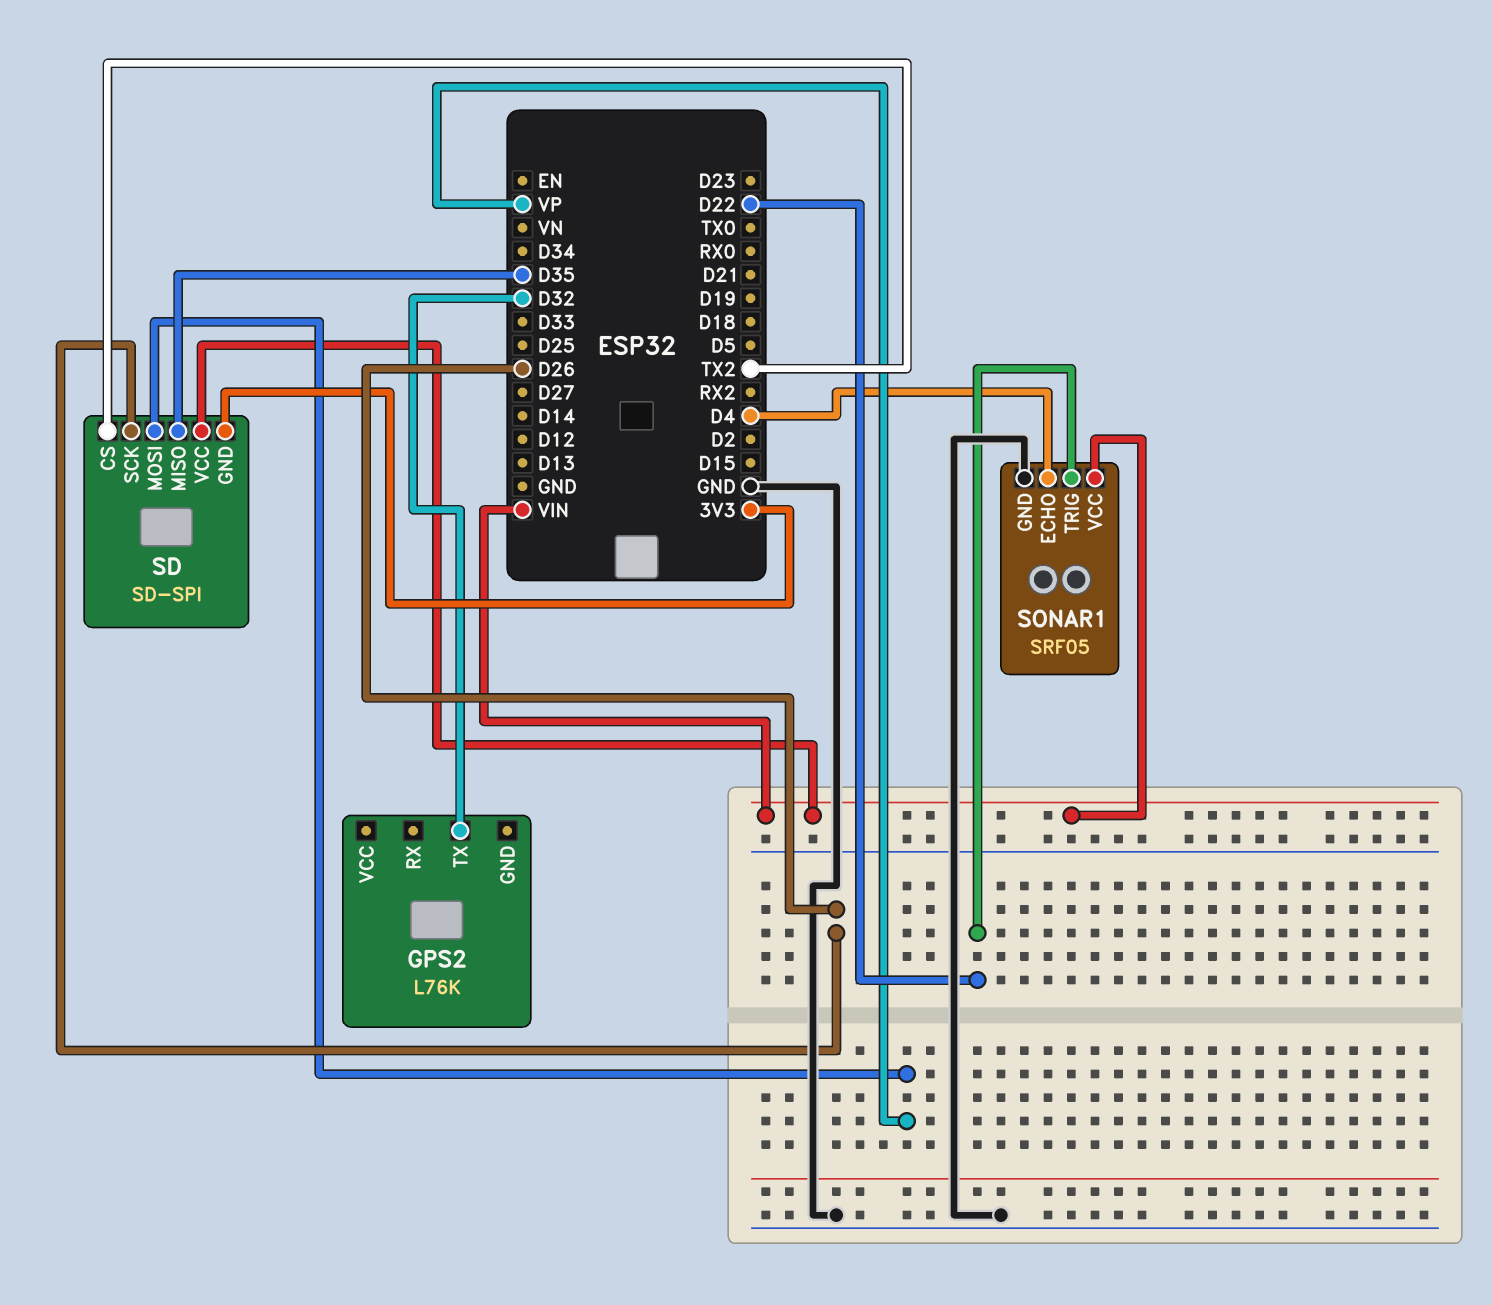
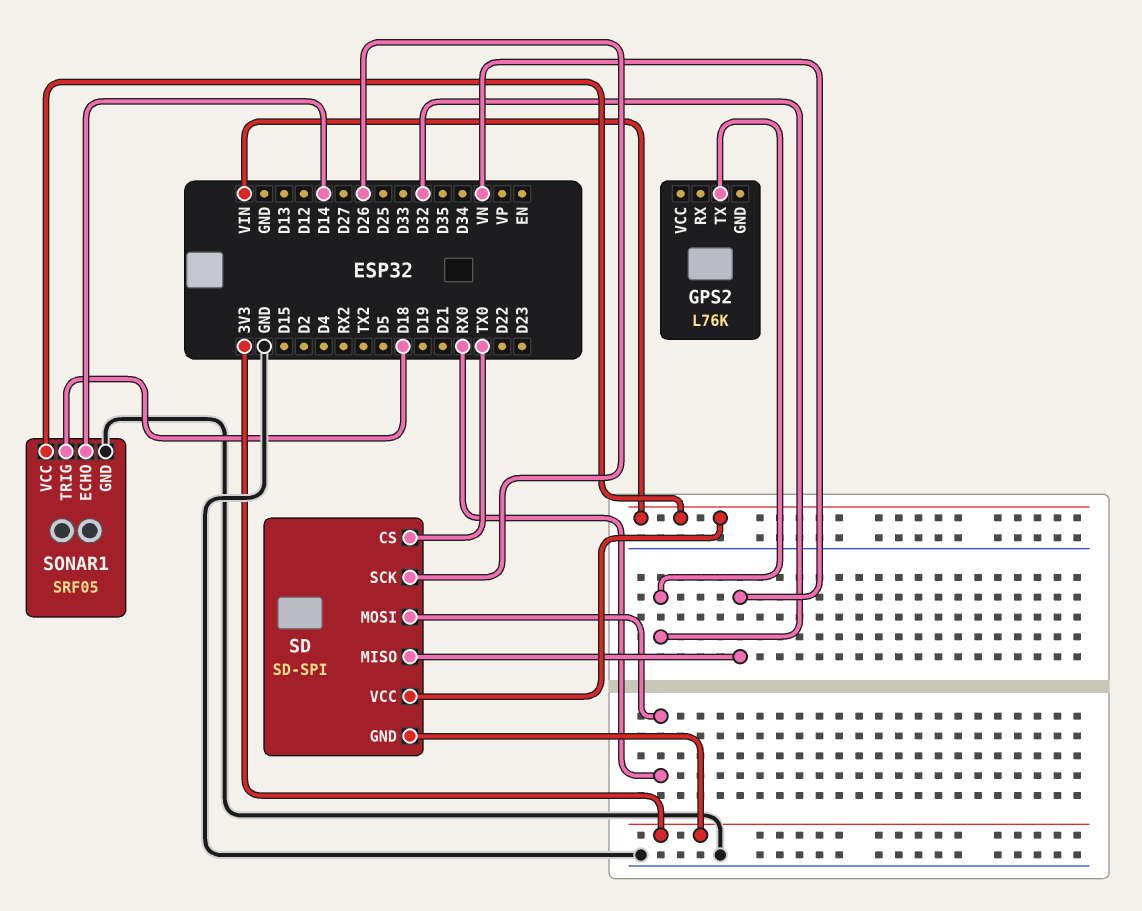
SD pin CS: TX2 -> TX0
SD pin MISO: D35 -> VN
SD pin MOSI: VP -> RX0
SONAR1 pin ECHO: D4 -> D14
SONAR1 pin TRIG: D22 -> D18

